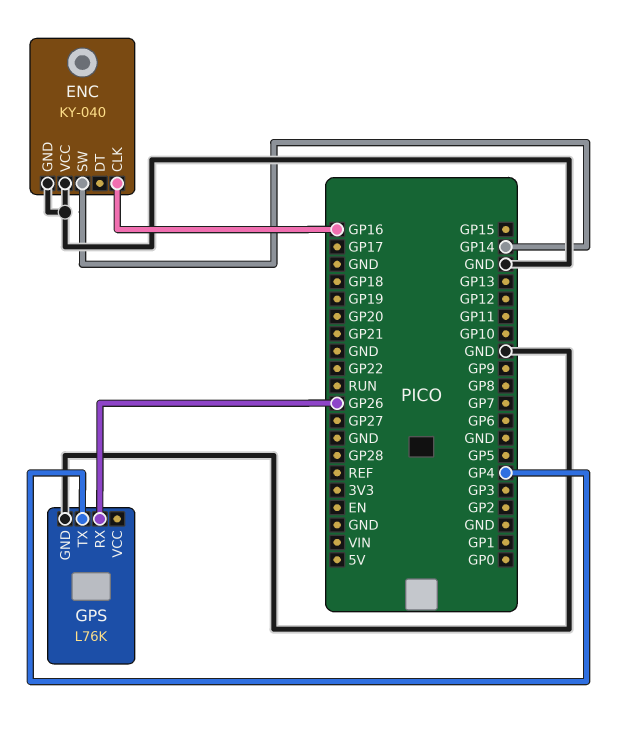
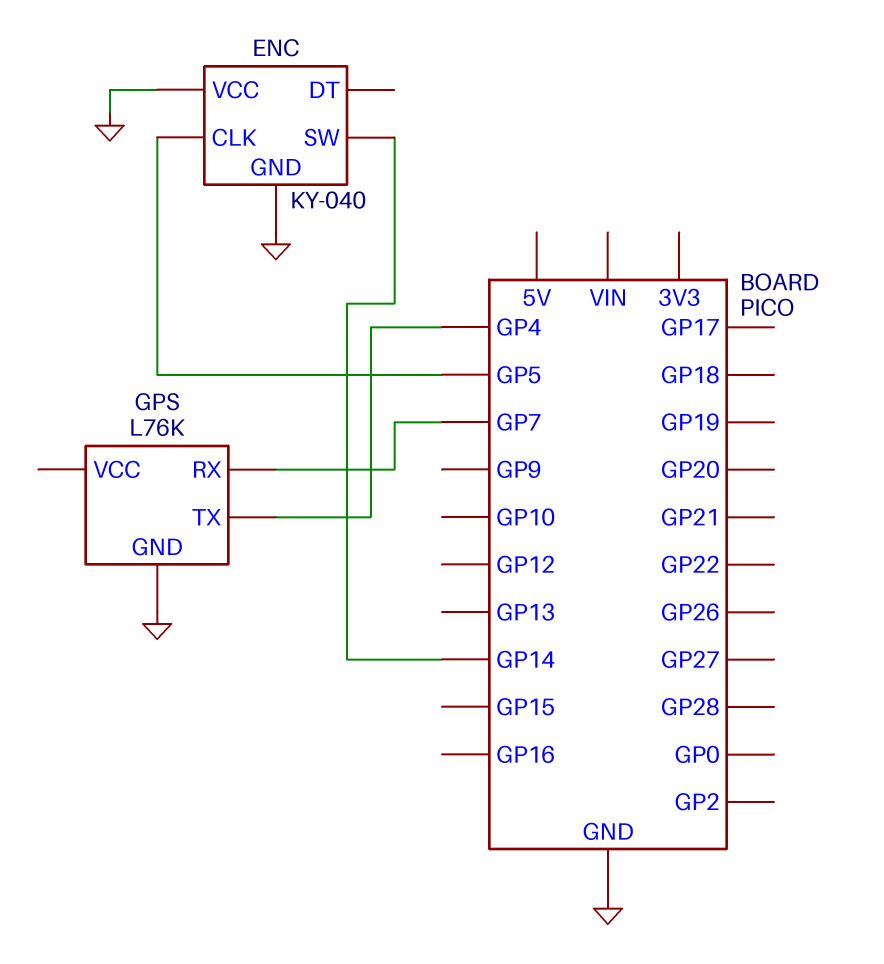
ENC pin CLK: GP16 -> GP5
GPS pin RX: GP26 -> GP7

